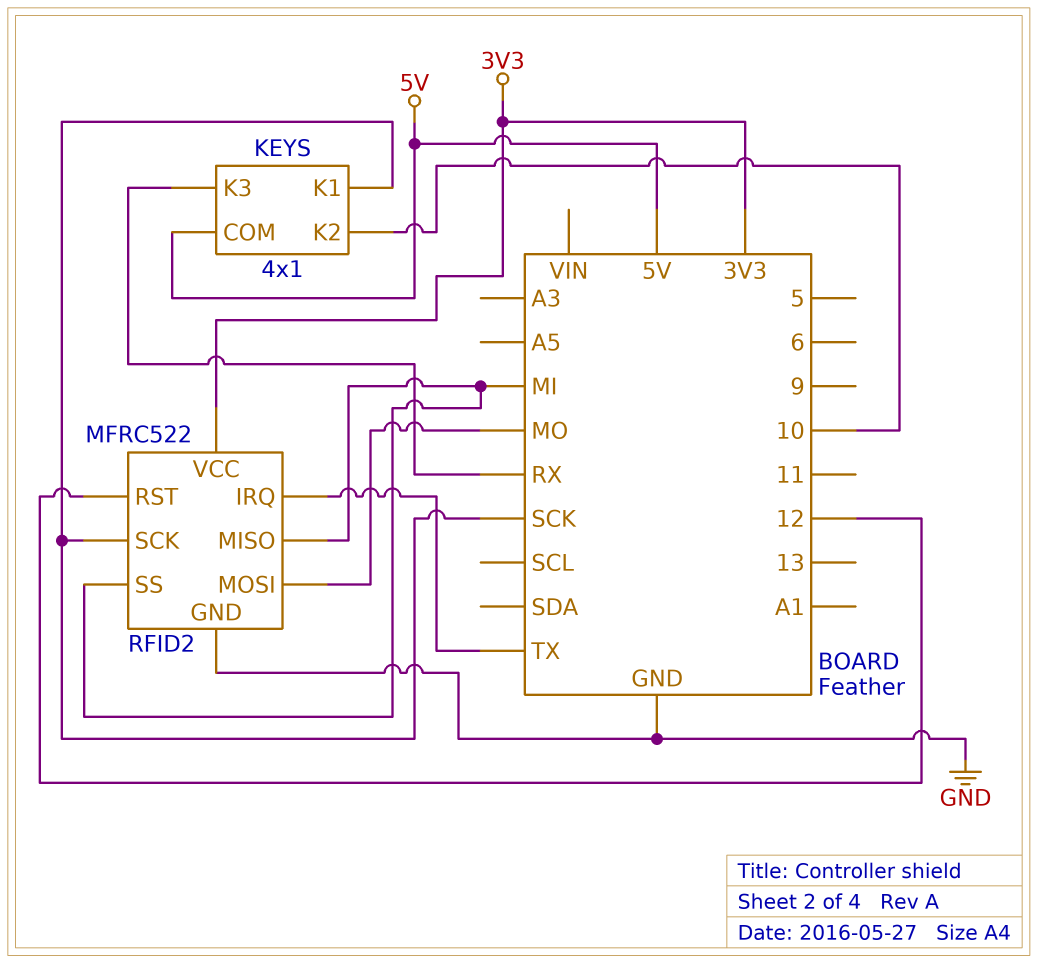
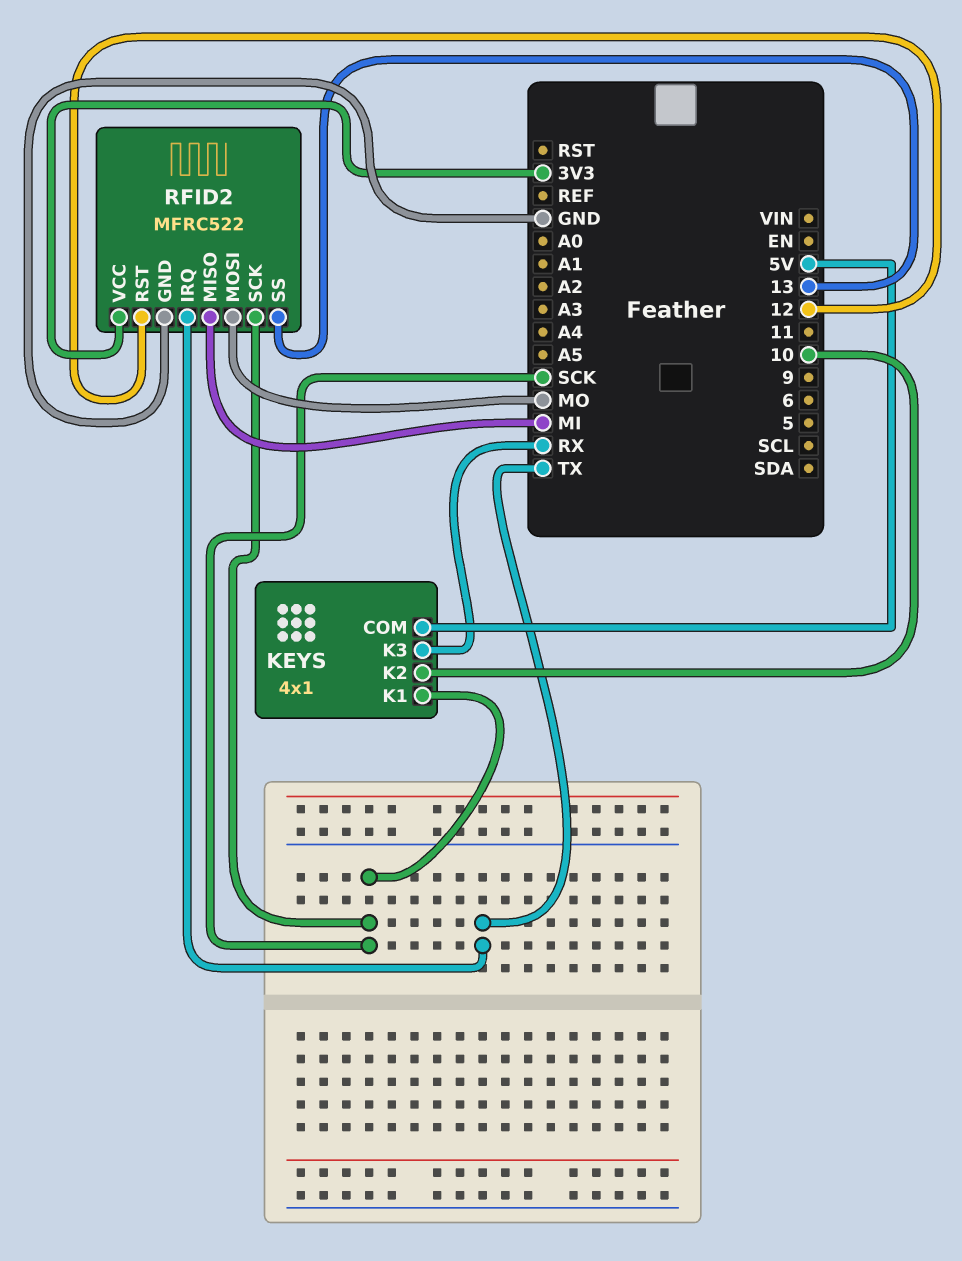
RFID2 pin SS: MI -> 13

